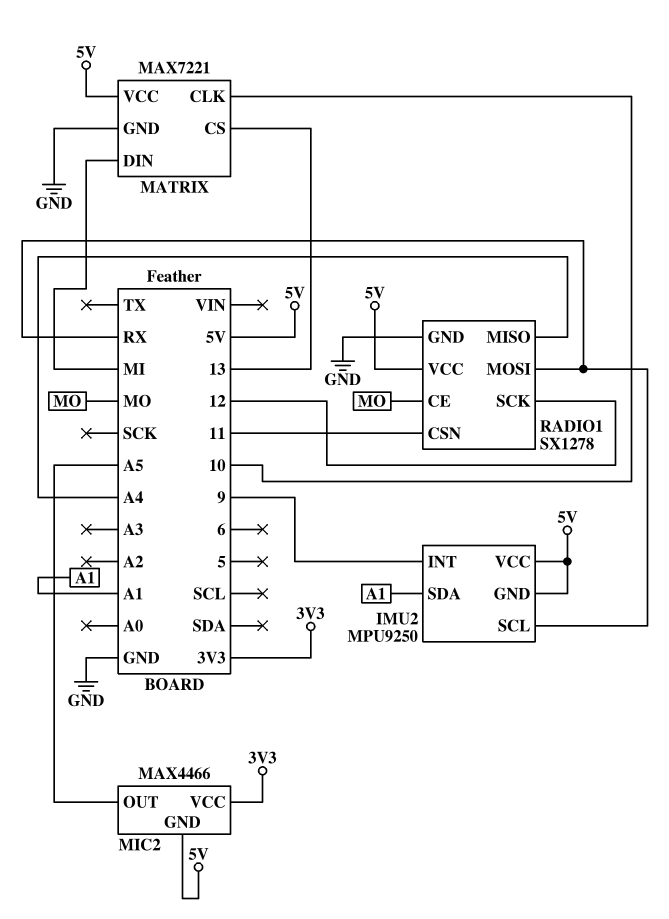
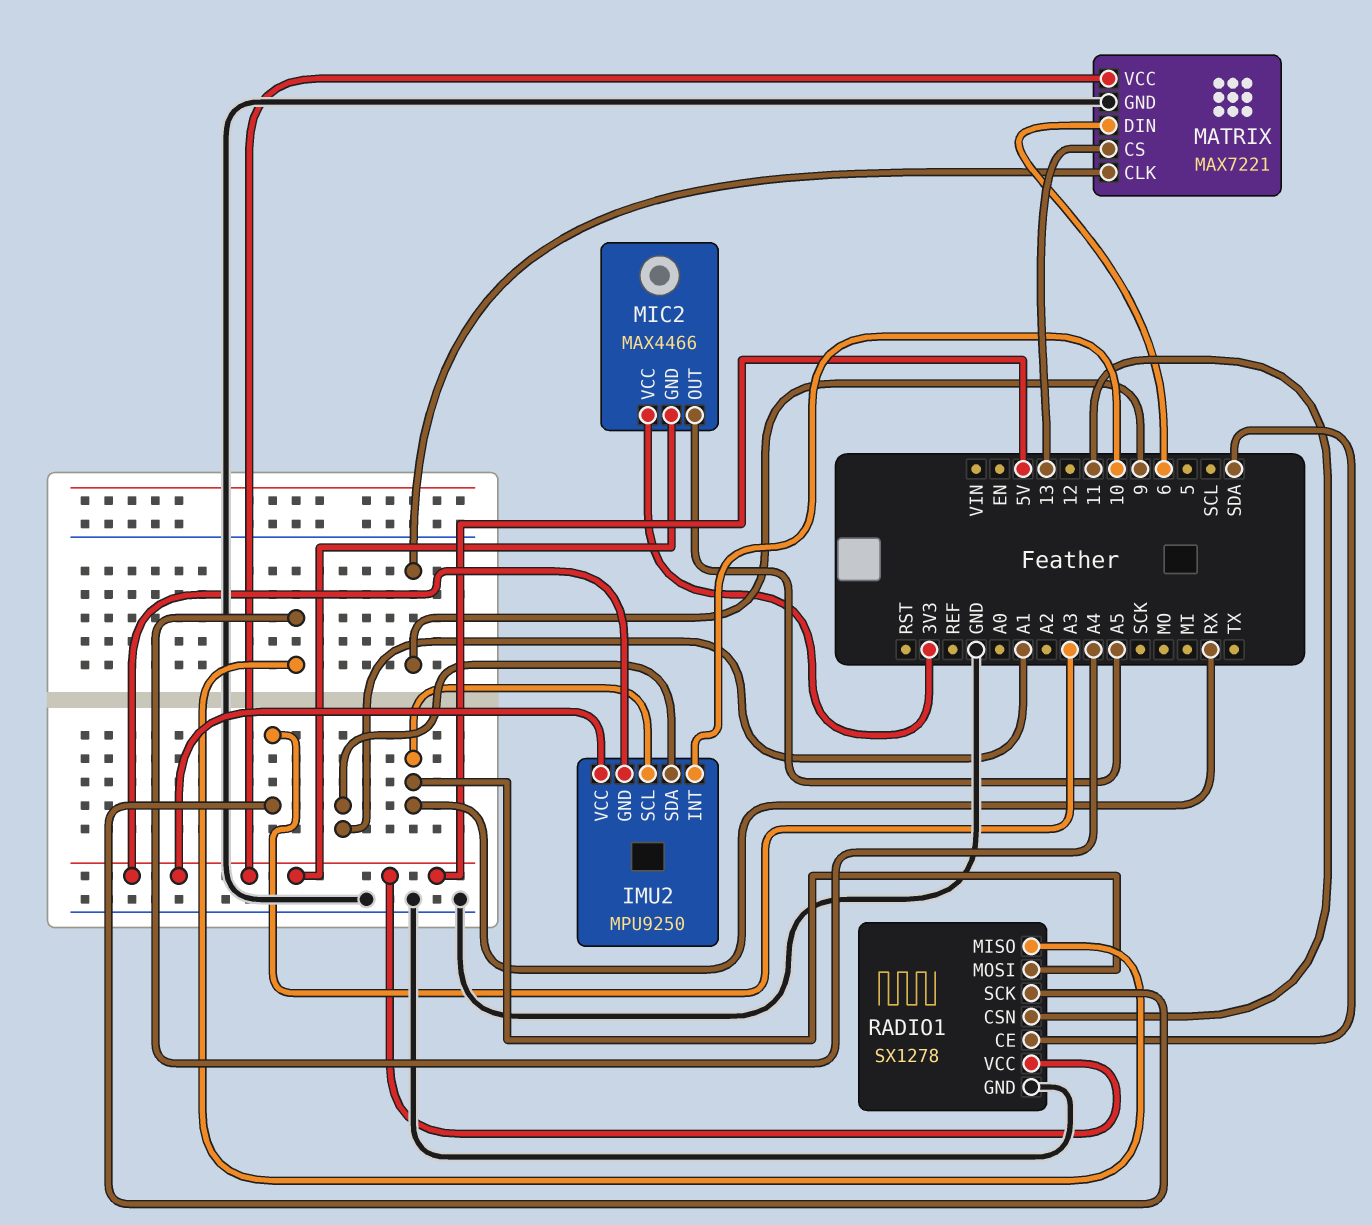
IMU2 pin INT: 9 -> 10
MATRIX pin CLK: 10 -> 9
MATRIX pin DIN: MI -> 6
RADIO1 pin CE: MO -> SDA
RADIO1 pin SCK: 12 -> A3

